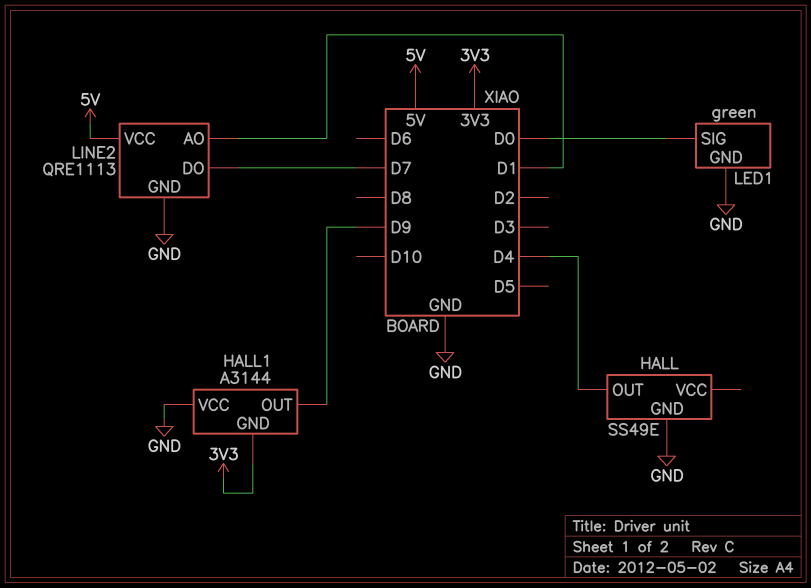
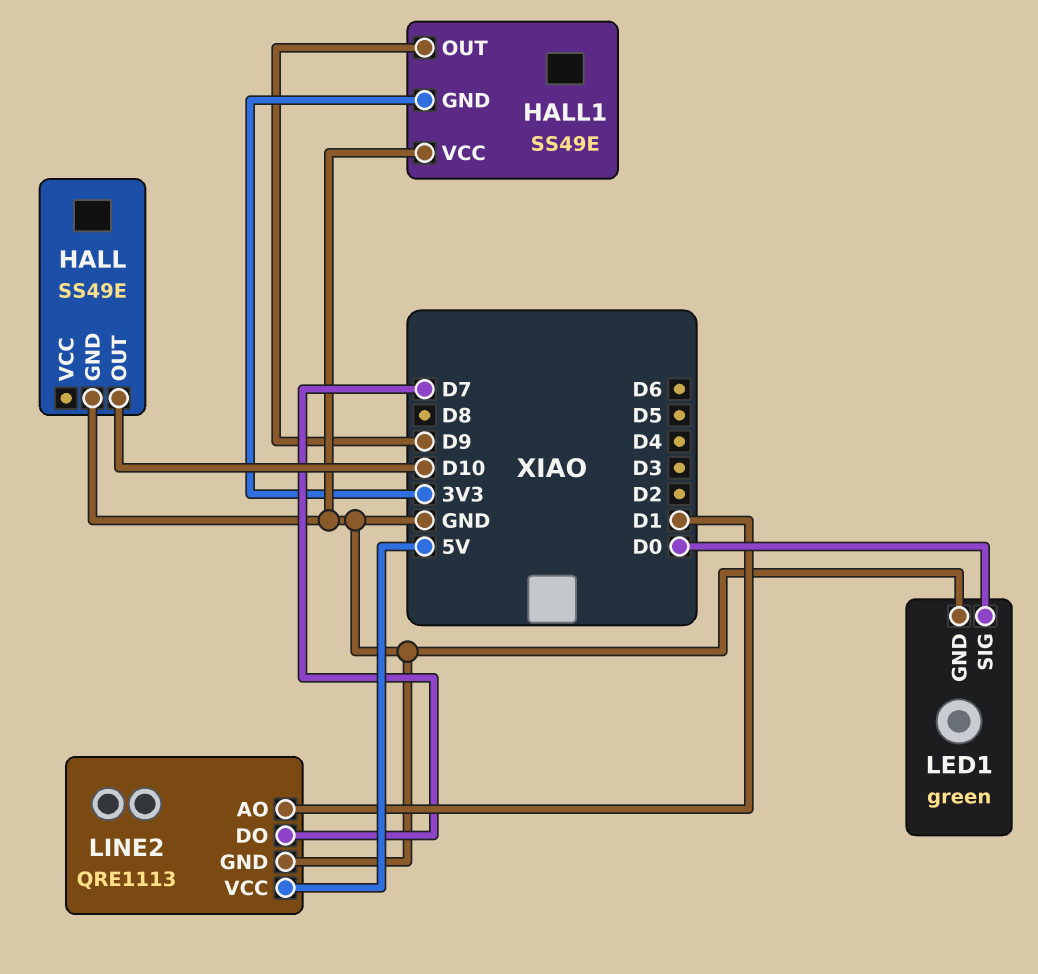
HALL pin OUT: D4 -> D10
HALL1: A3144 -> SS49E

